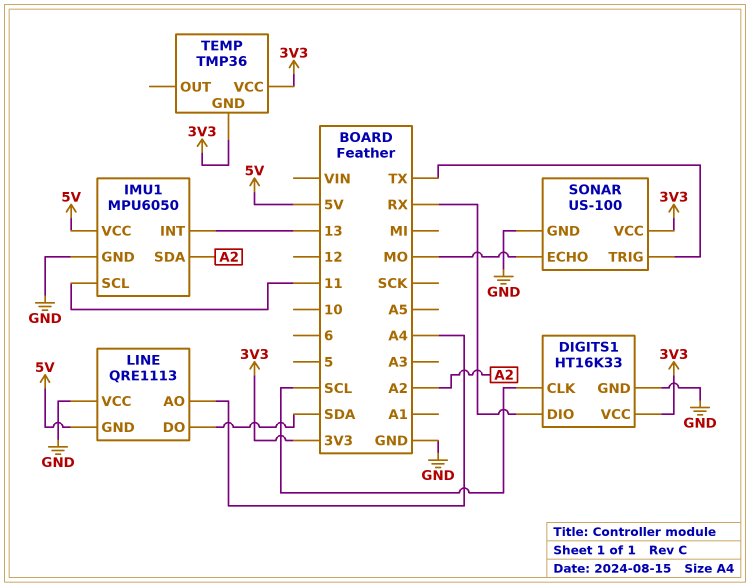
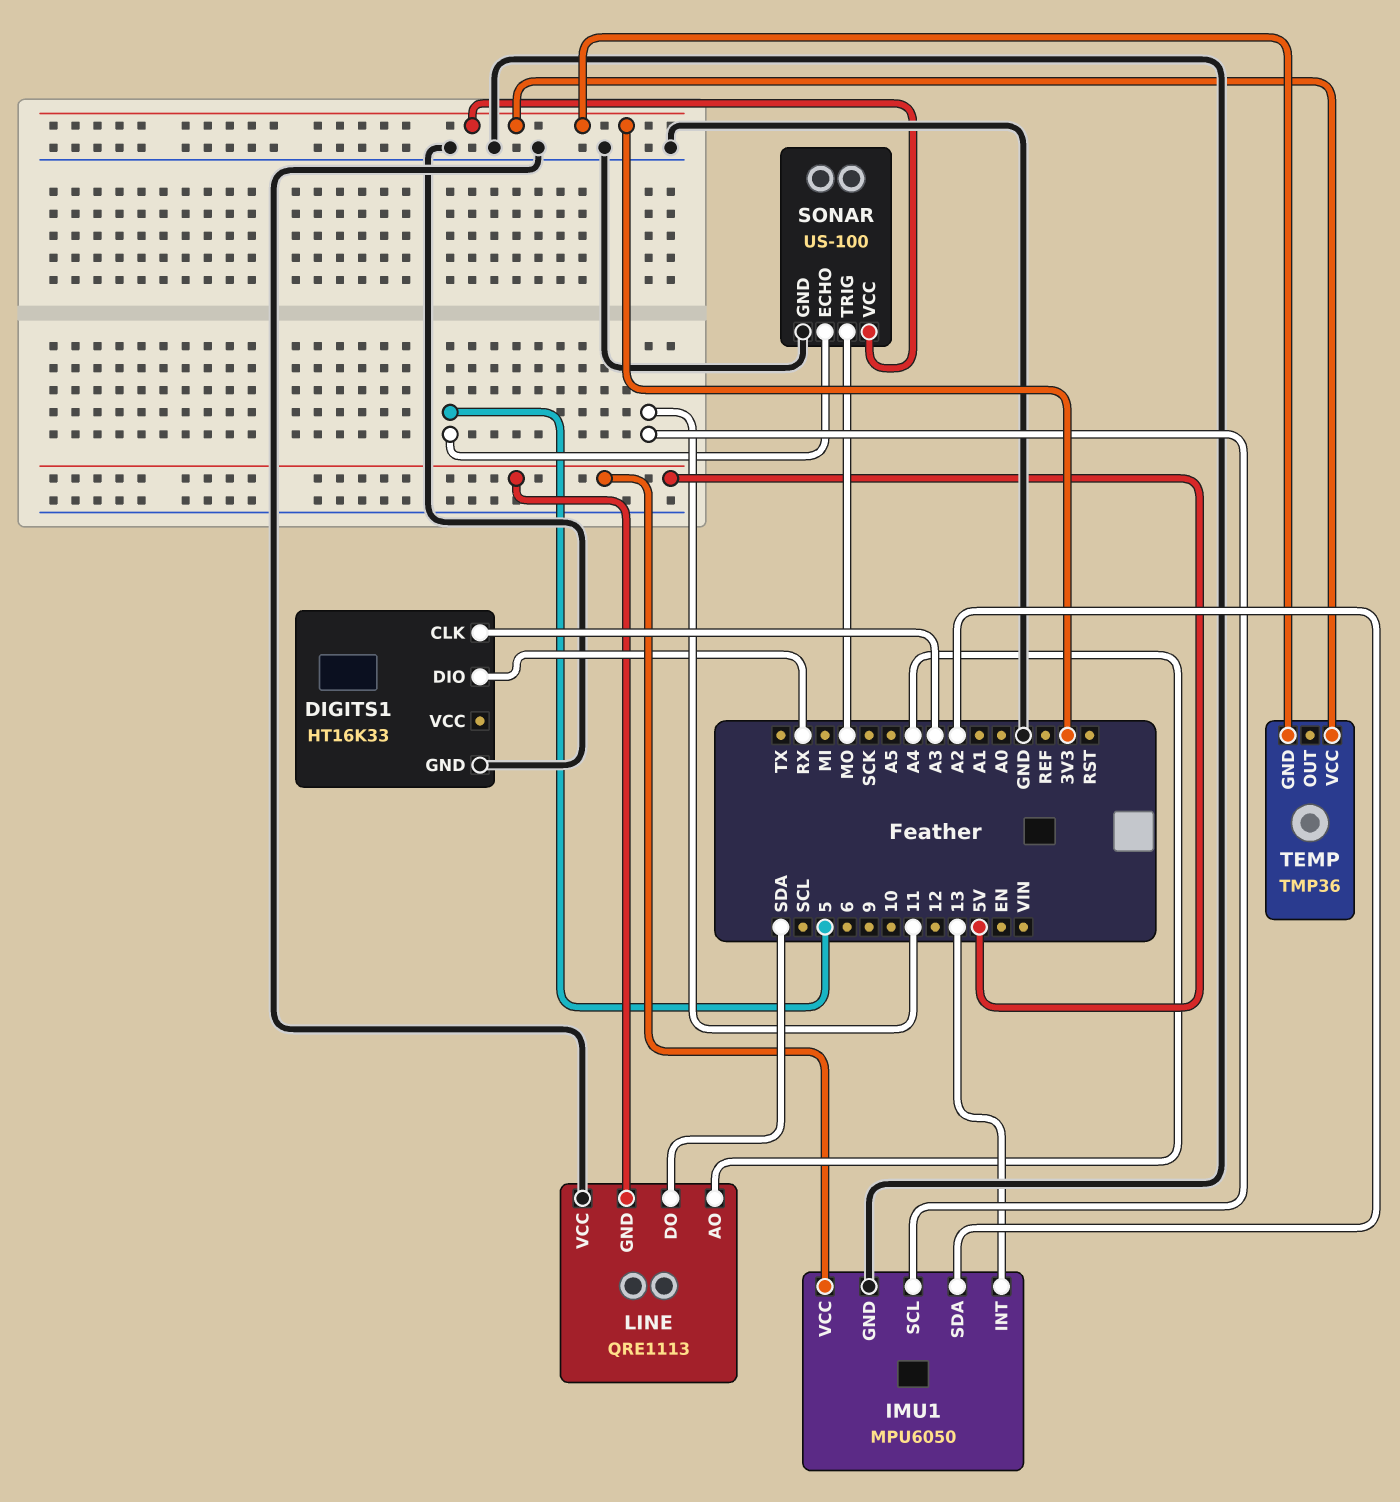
DIGITS1 pin CLK: SCL -> A3
DIGITS1 pin VCC: 3V3 -> none
SONAR pin ECHO: MO -> 5
SONAR pin TRIG: TX -> MO

